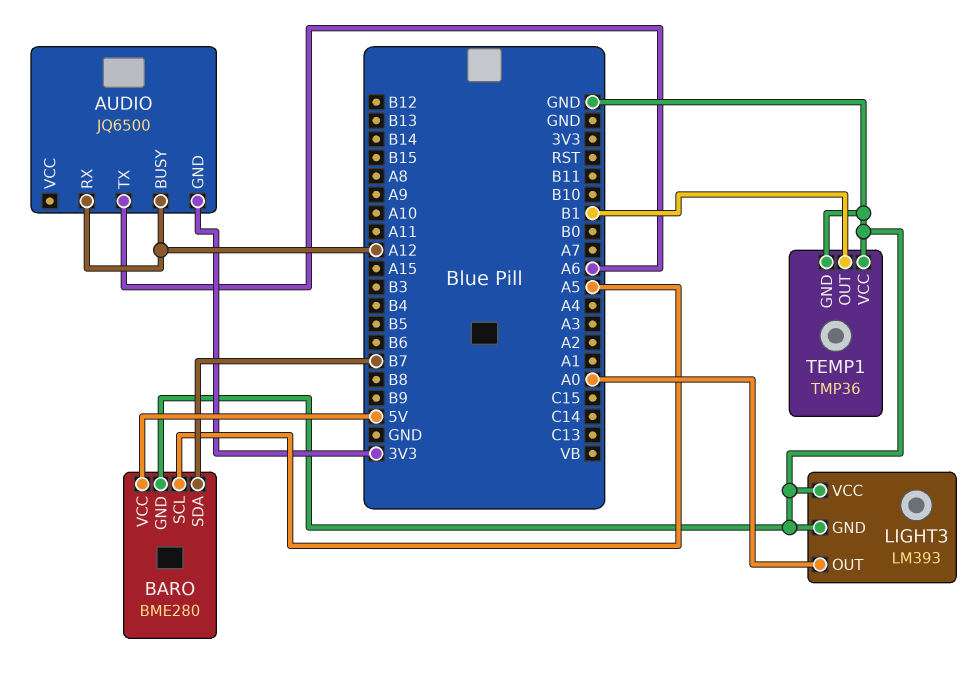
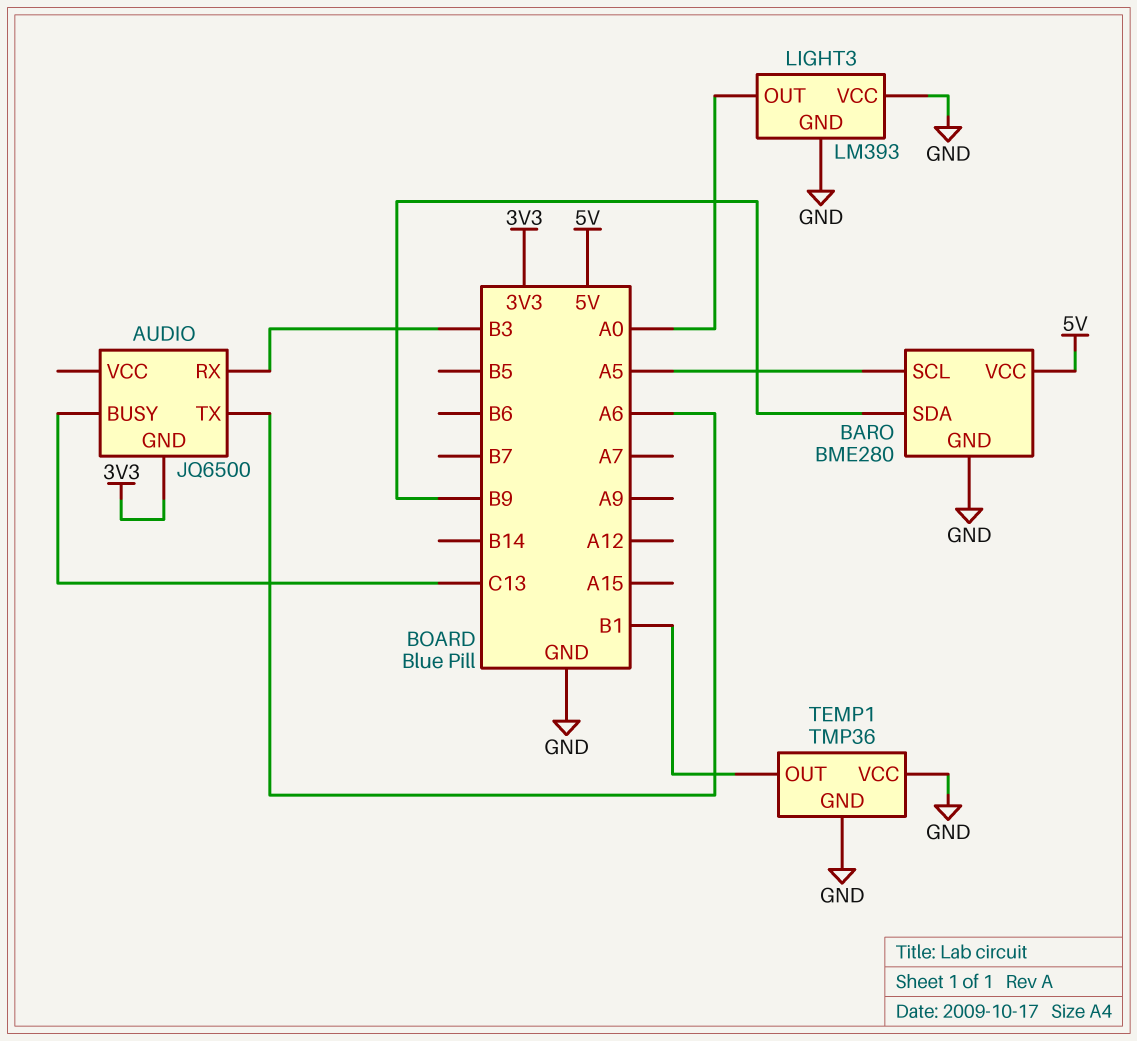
AUDIO pin BUSY: A12 -> C13
AUDIO pin RX: A12 -> B3
BARO pin SDA: B7 -> B9

